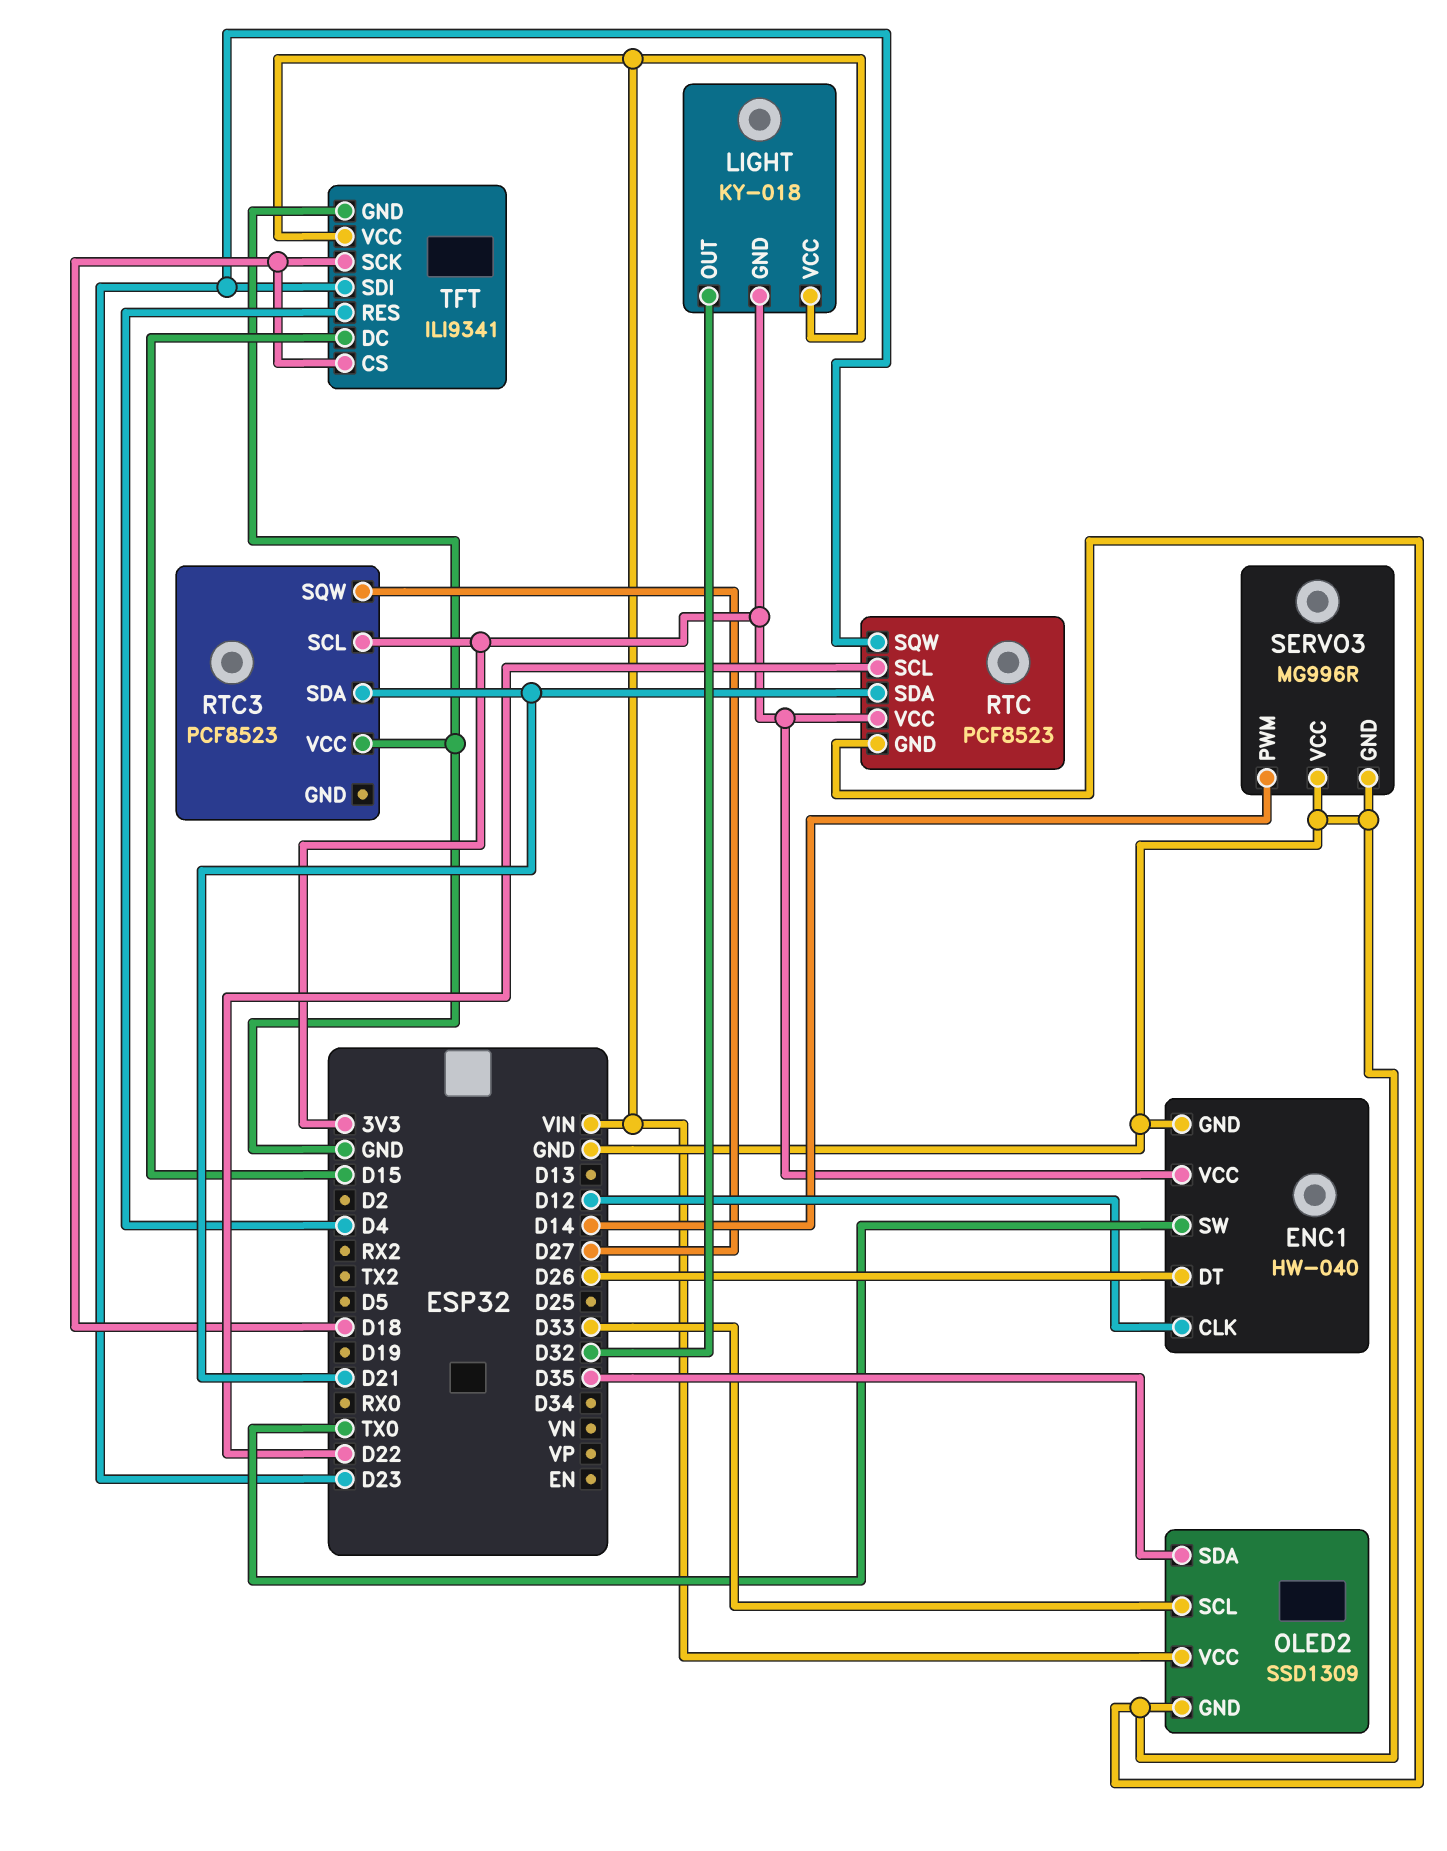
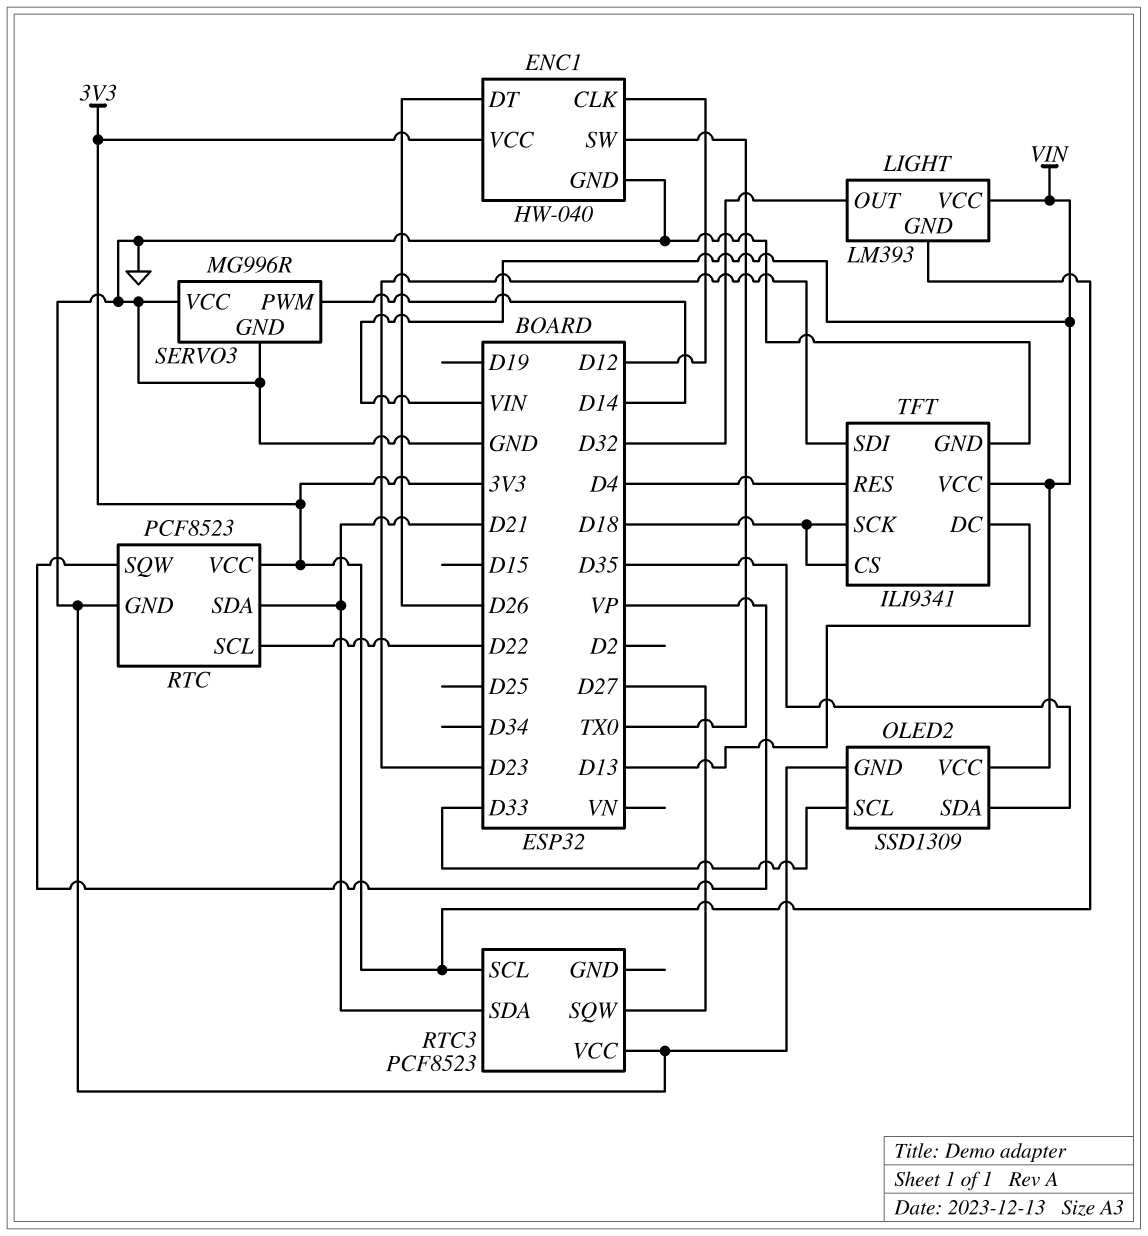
LIGHT: KY-018 -> LM393
RTC pin SQW: D23 -> VP
TFT pin DC: D15 -> D13

